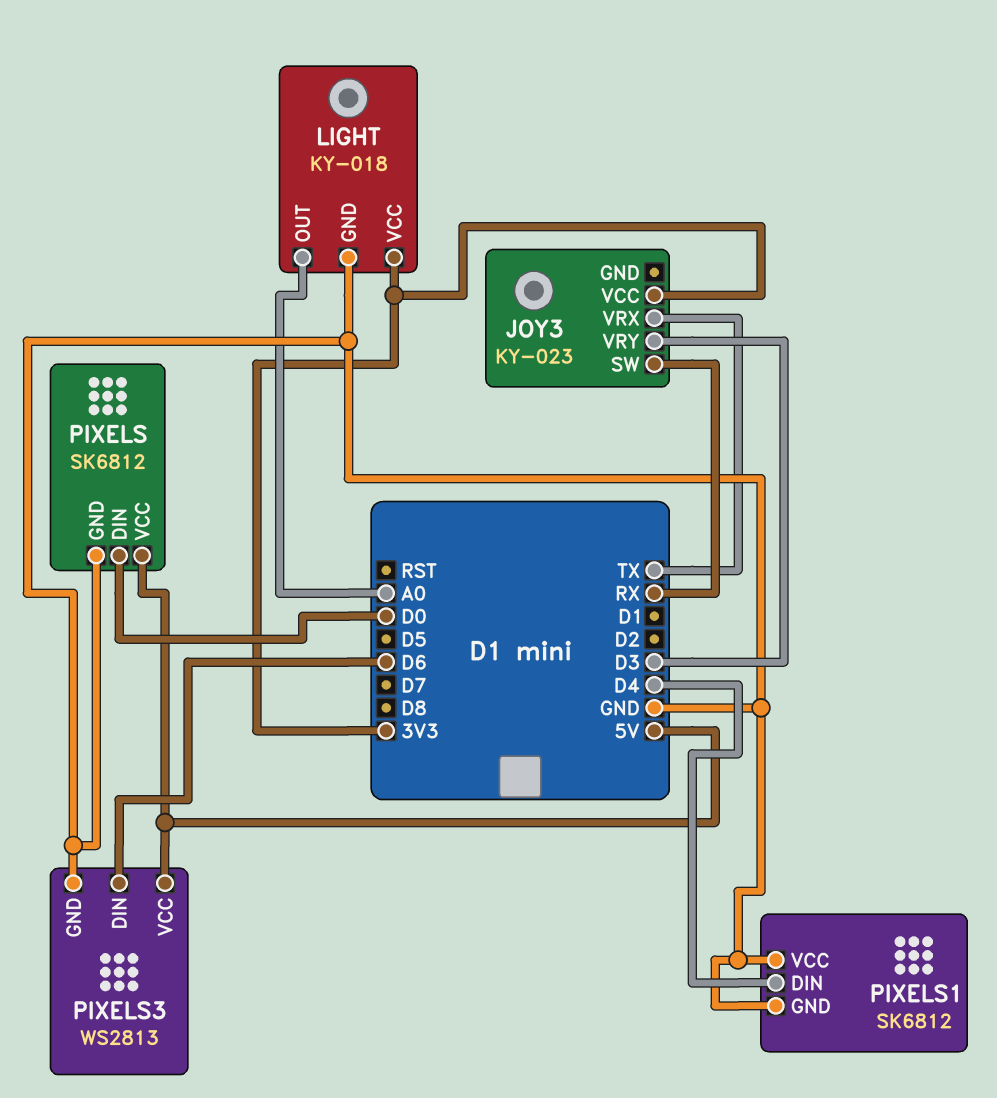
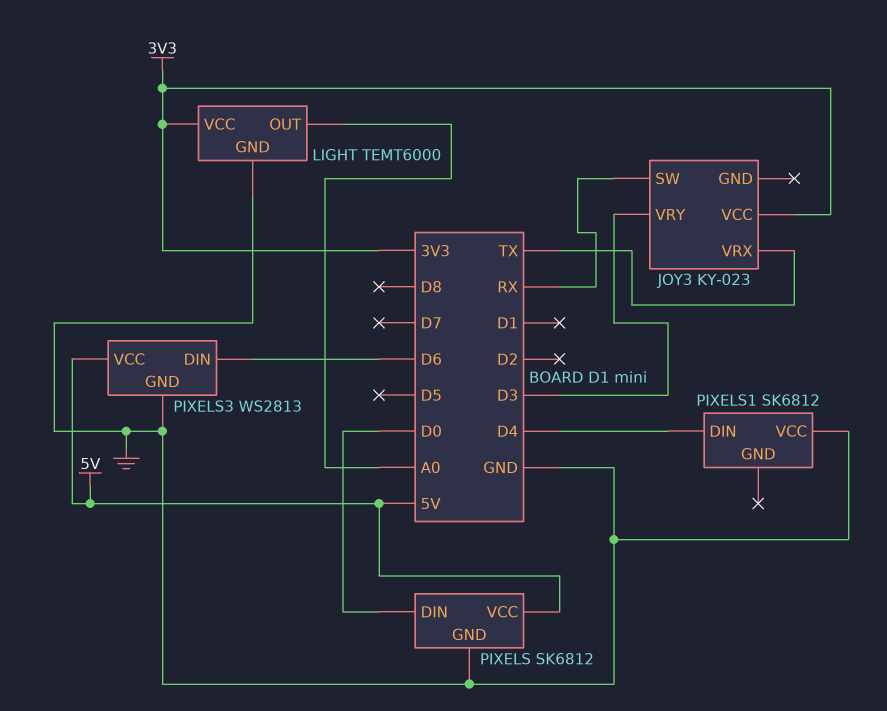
LIGHT: KY-018 -> TEMT6000
PIXELS1 pin GND: GND -> none

